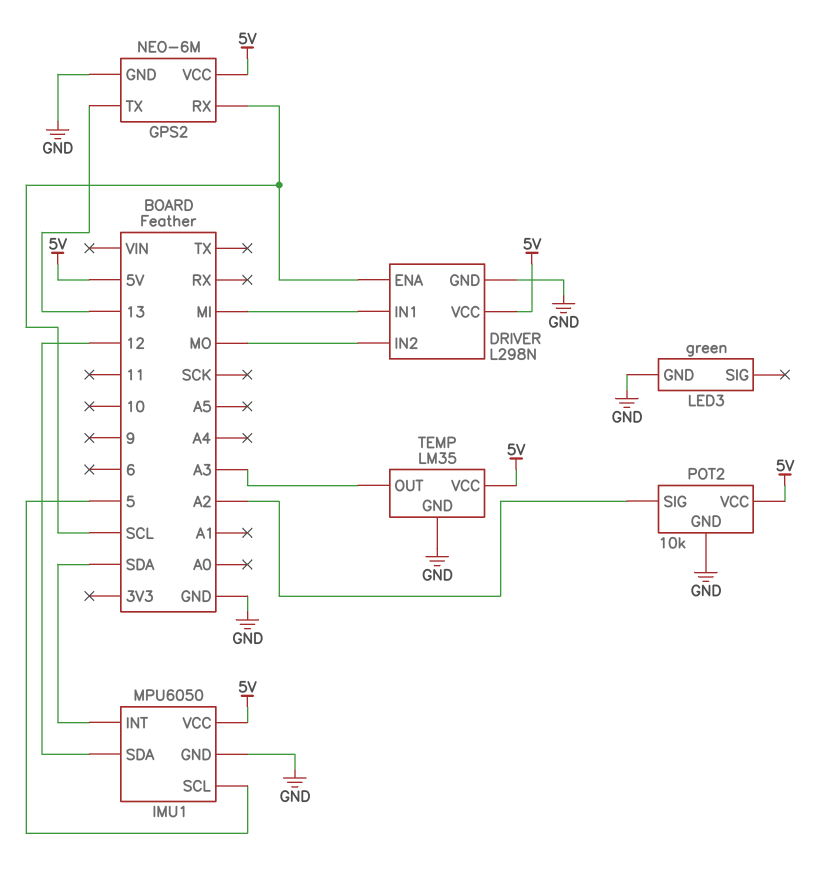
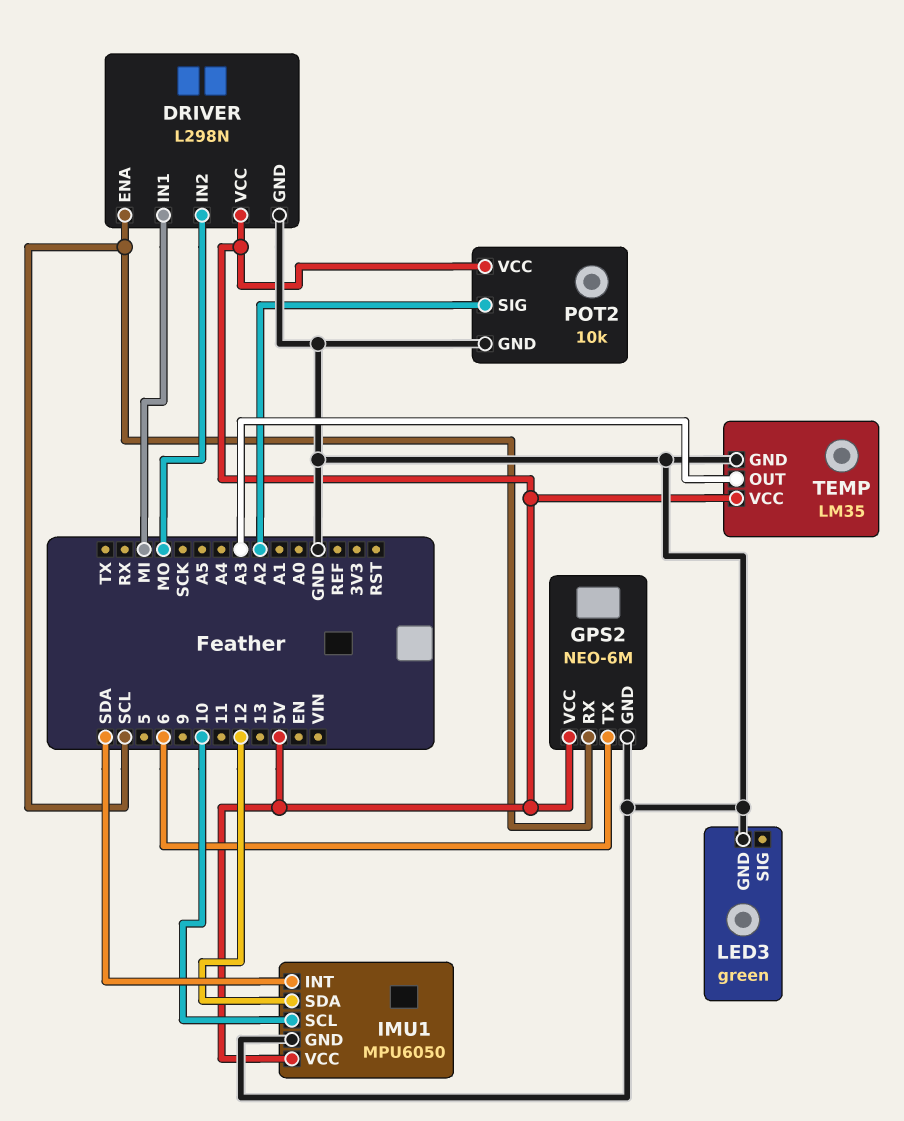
GPS2 pin TX: 13 -> 6
IMU1 pin SCL: 5 -> 10

